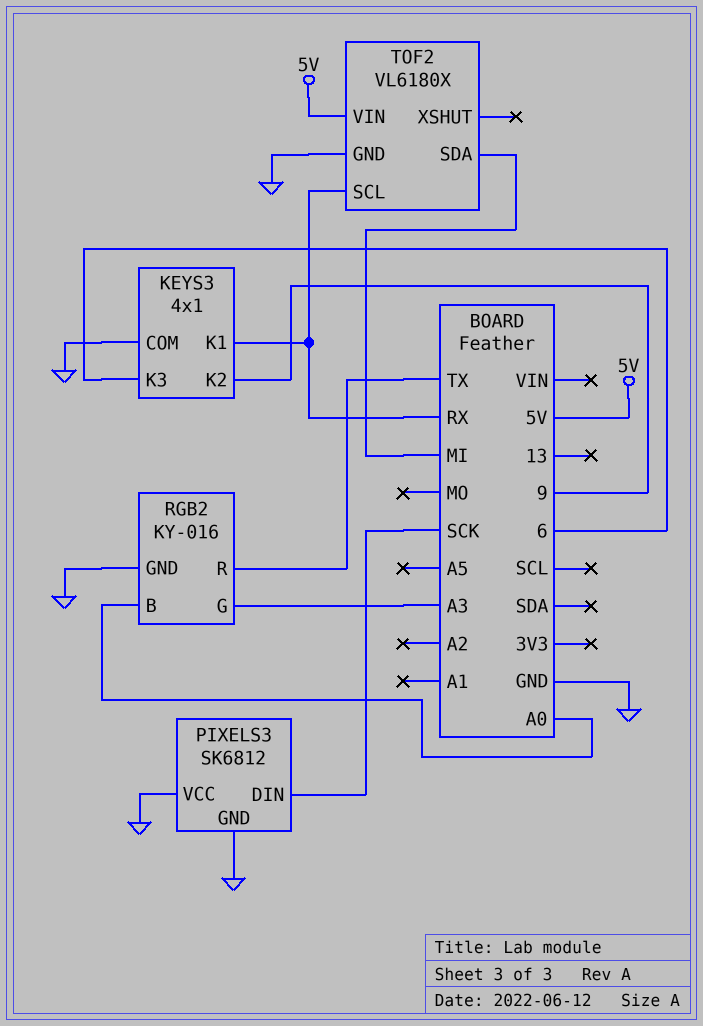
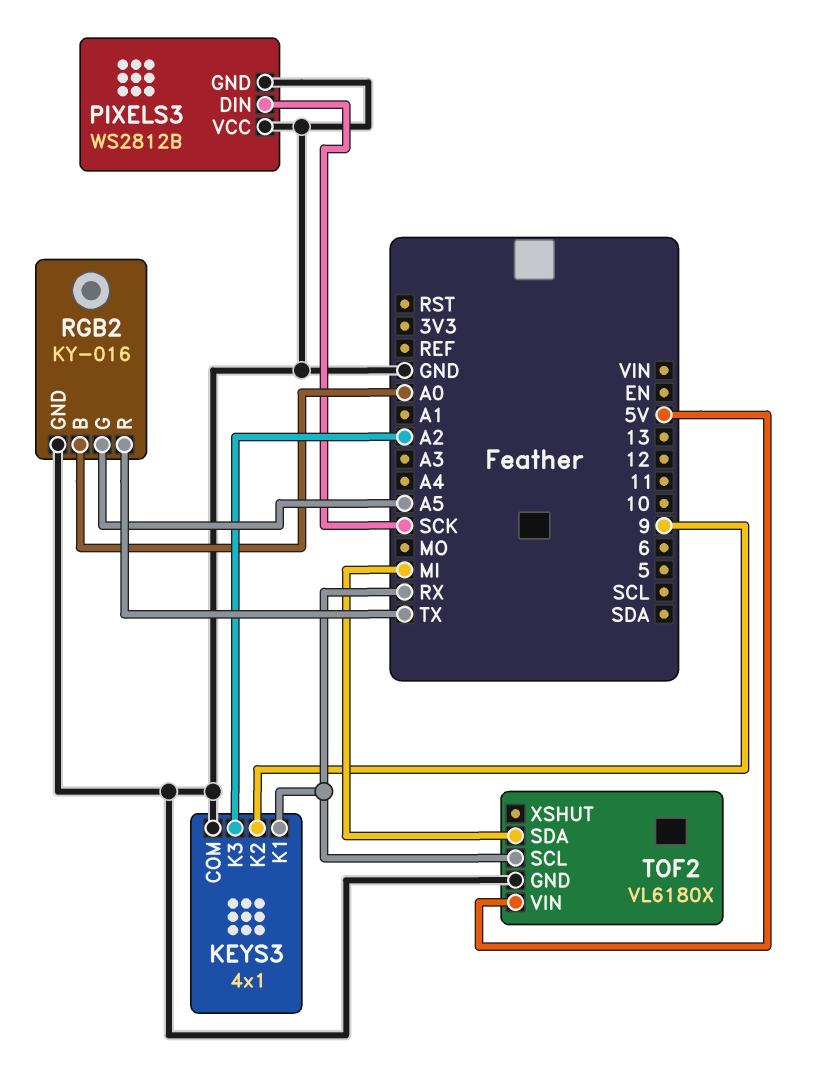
KEYS3 pin K3: 6 -> A2
PIXELS3: SK6812 -> WS2812B
RGB2 pin G: A3 -> A5

